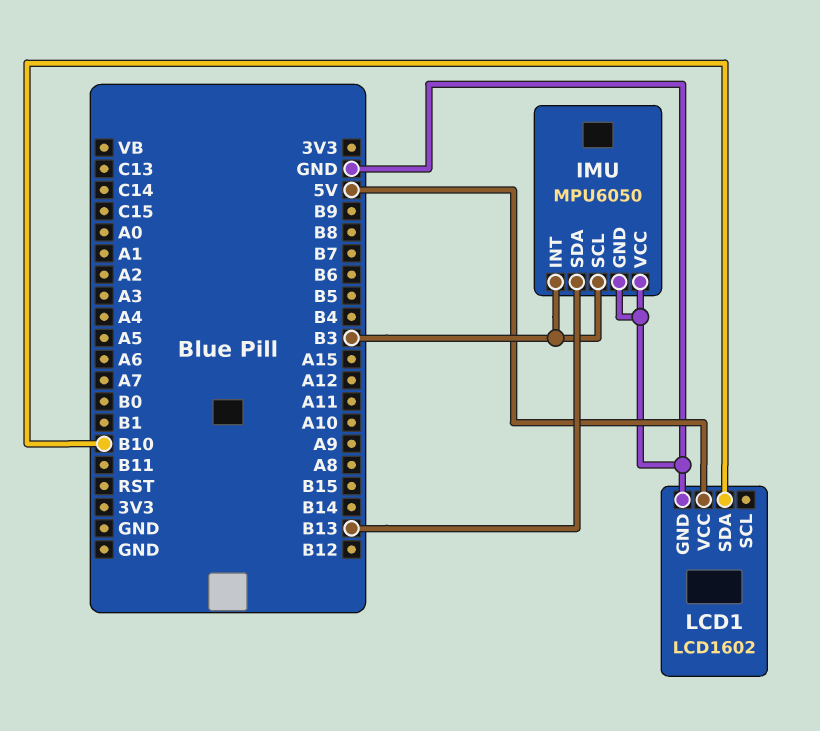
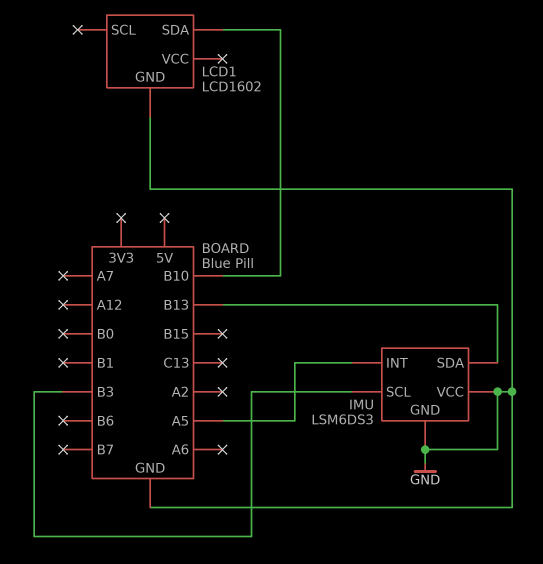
IMU: MPU6050 -> LSM6DS3
IMU pin INT: B3 -> A5
LCD1 pin VCC: 5V -> none

